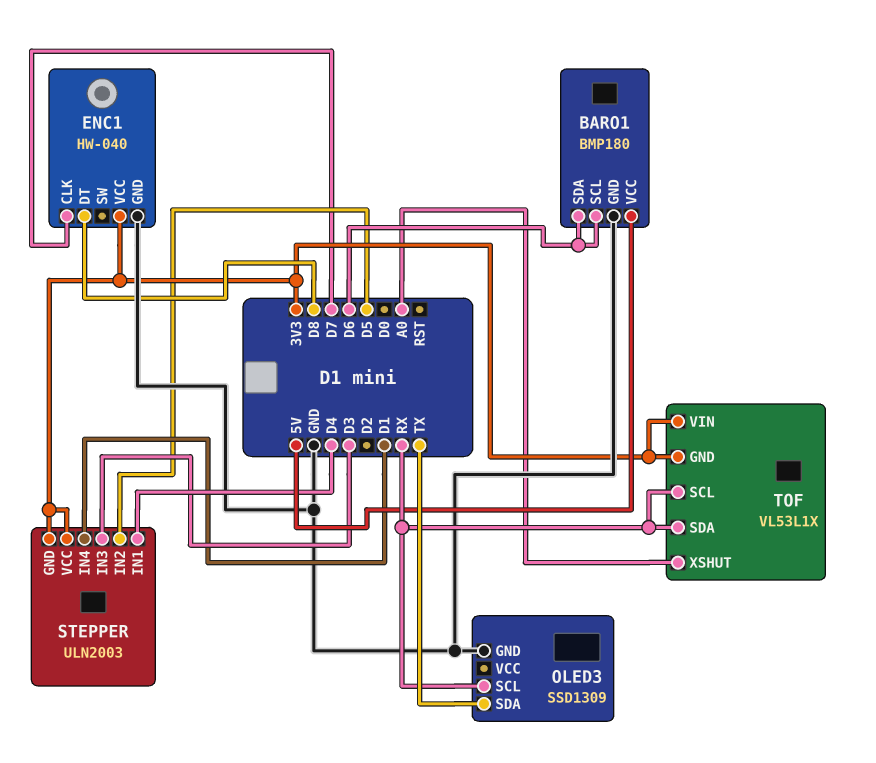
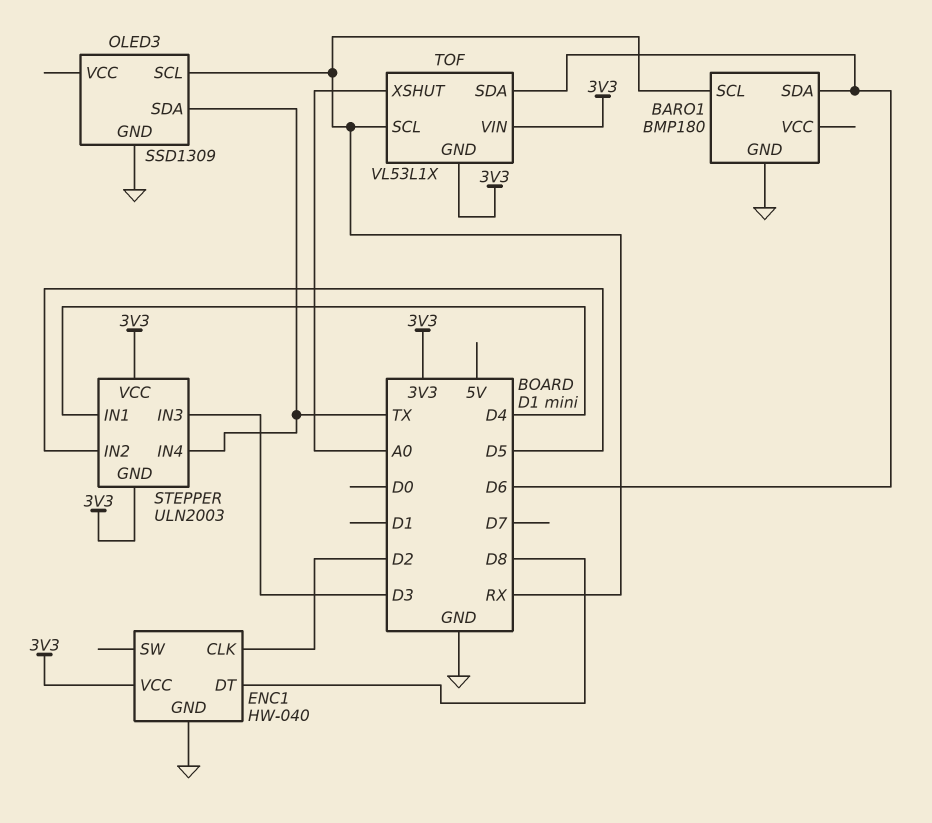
BARO1 pin SCL: D6 -> RX
BARO1 pin VCC: 5V -> none
ENC1 pin CLK: D7 -> D2
STEPPER pin IN4: D1 -> TX
TOF pin SDA: RX -> D6

